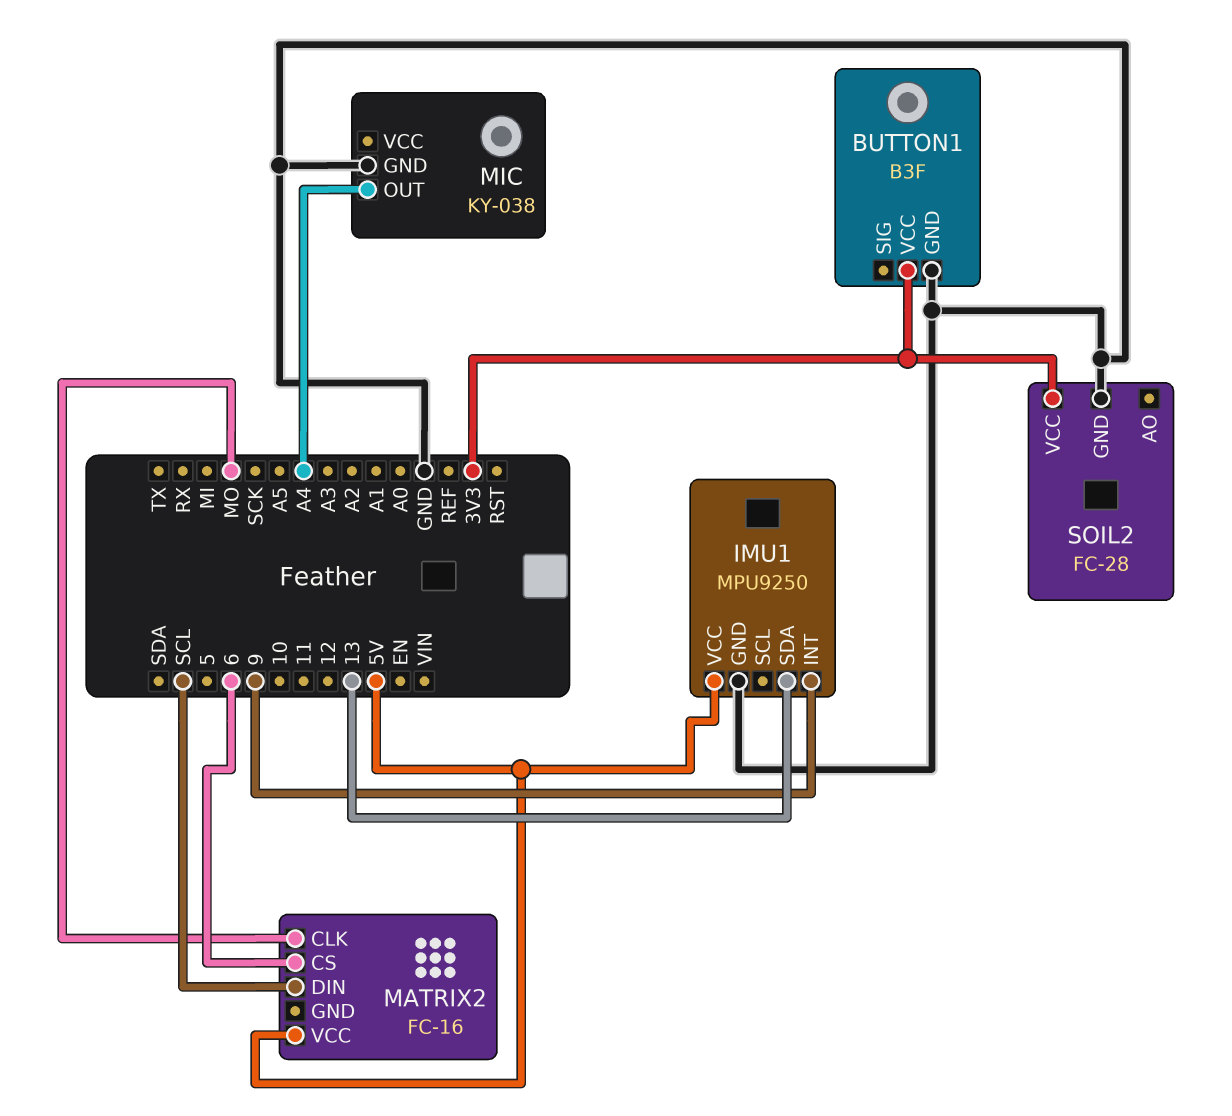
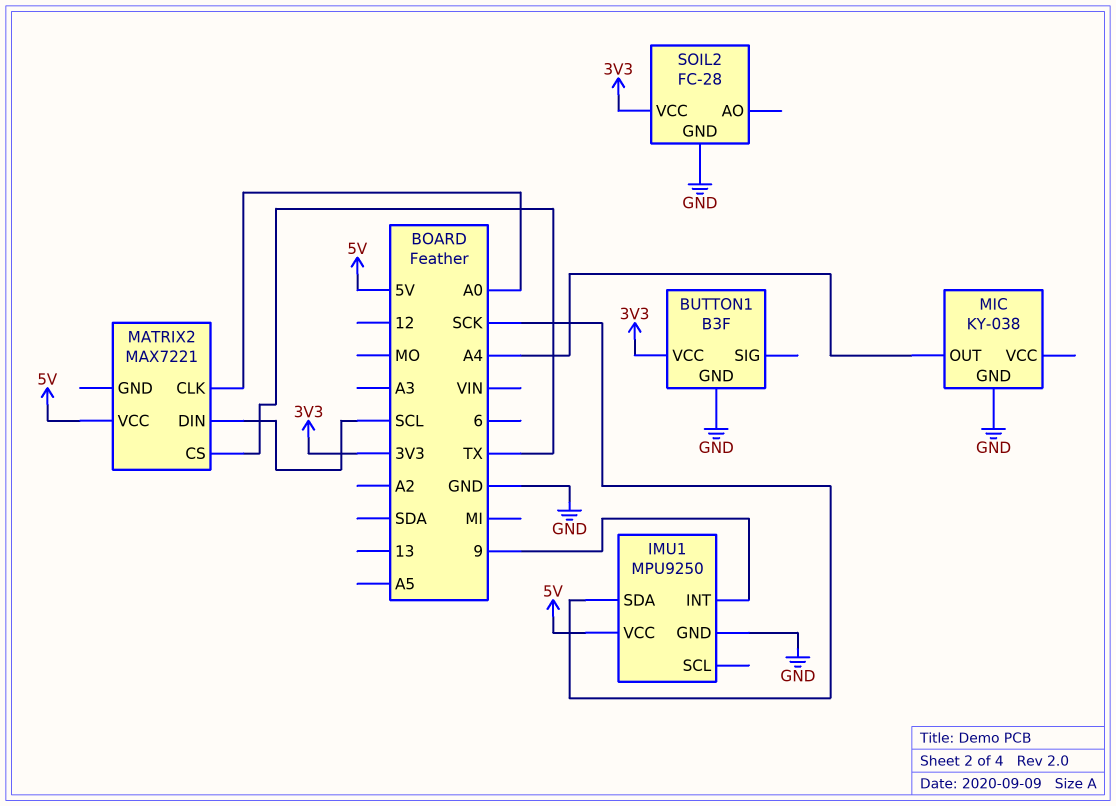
IMU1 pin SDA: 13 -> SCK
MATRIX2: FC-16 -> MAX7221
MATRIX2 pin CLK: MO -> A0
MATRIX2 pin CS: 6 -> TX

